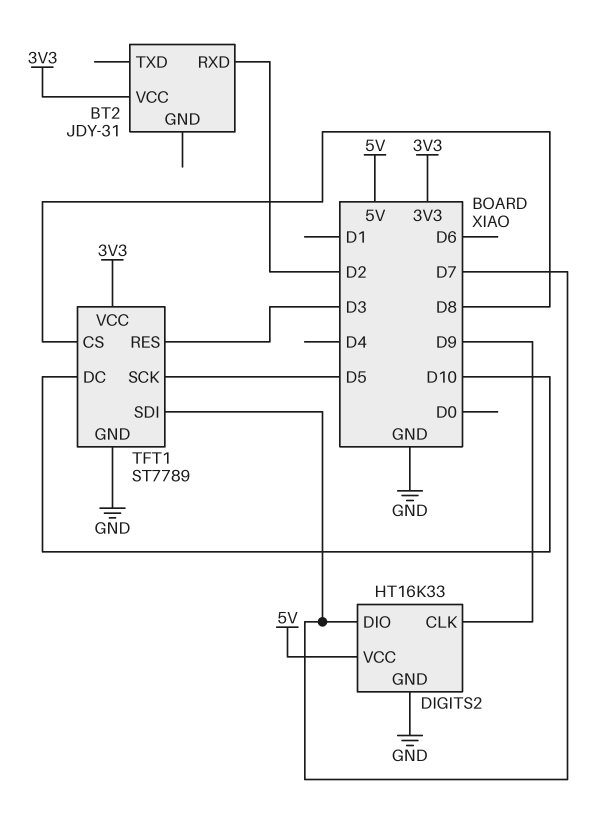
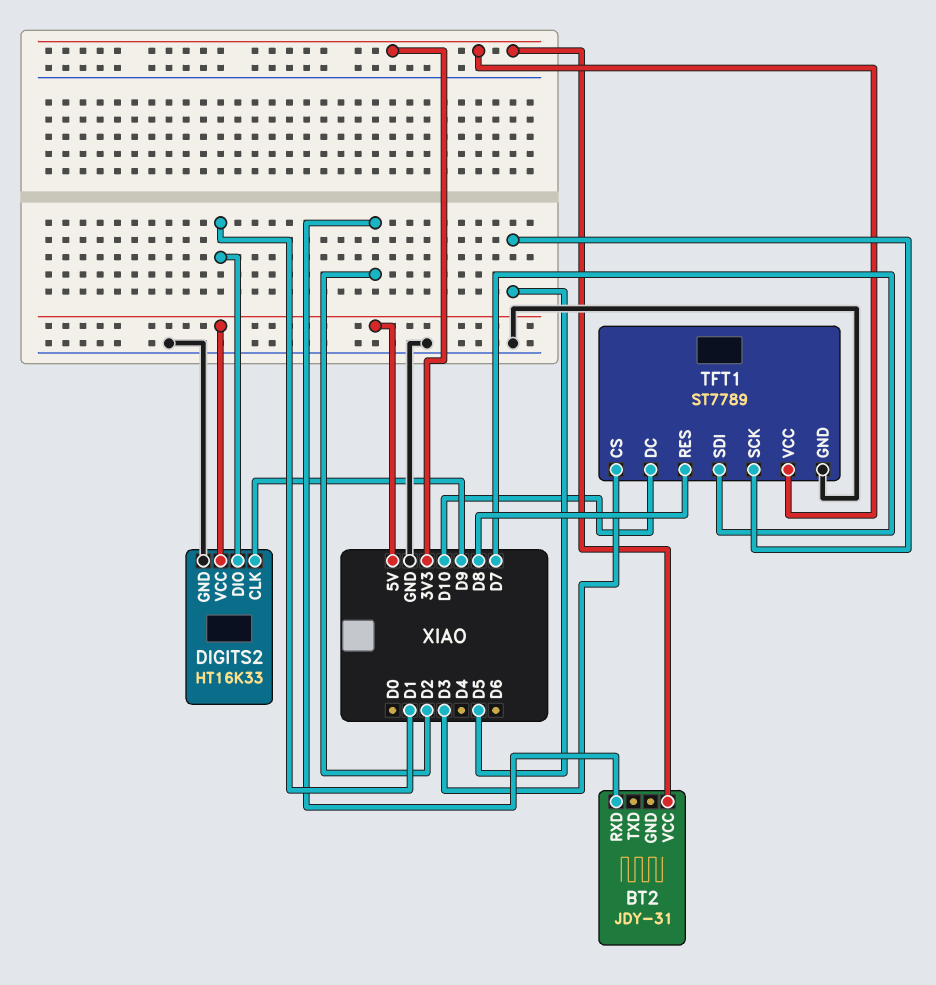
DIGITS2 pin DIO: D7 -> D1
TFT1 pin CS: D8 -> D3
TFT1 pin RES: D3 -> D8

